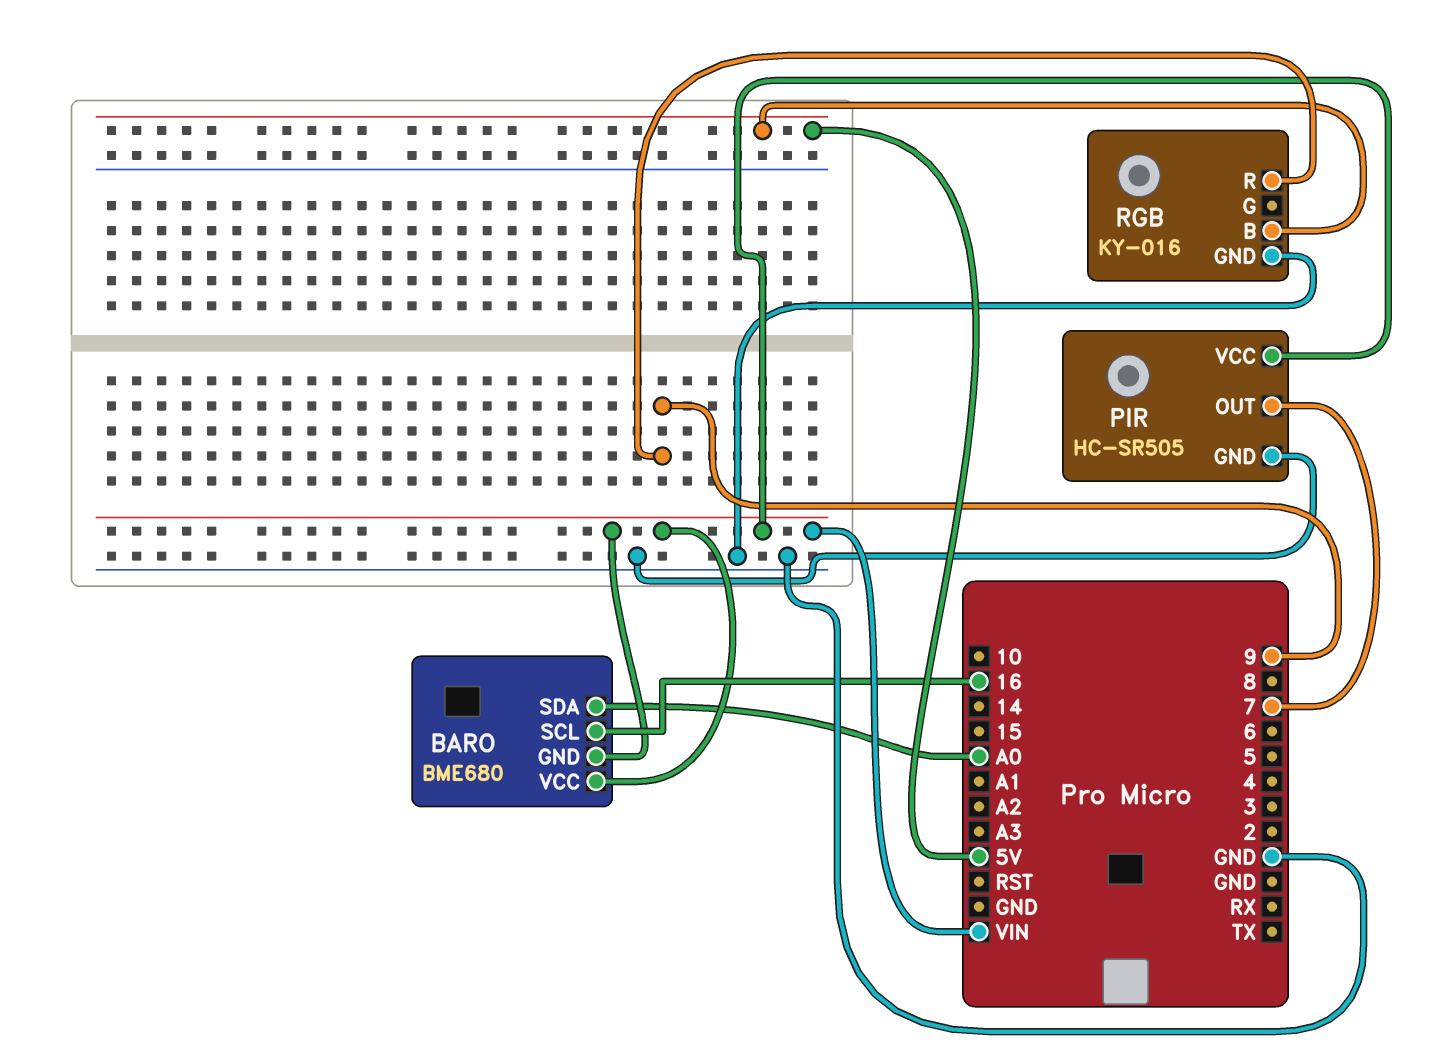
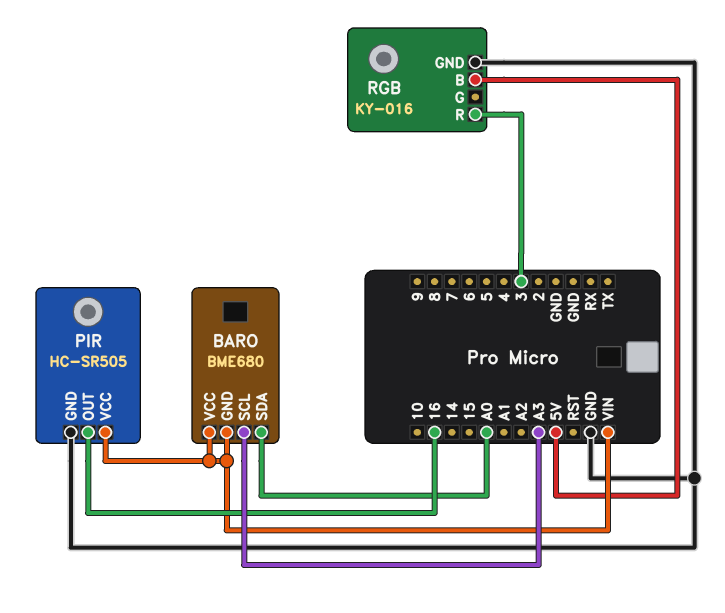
BARO pin SCL: 16 -> A3
PIR pin OUT: 7 -> 16
RGB pin R: 9 -> 3

